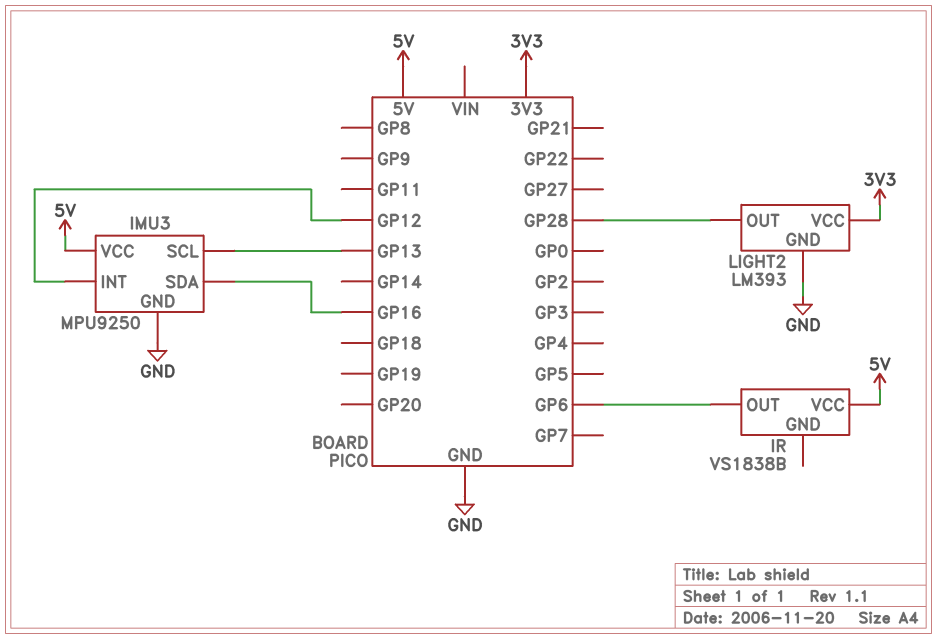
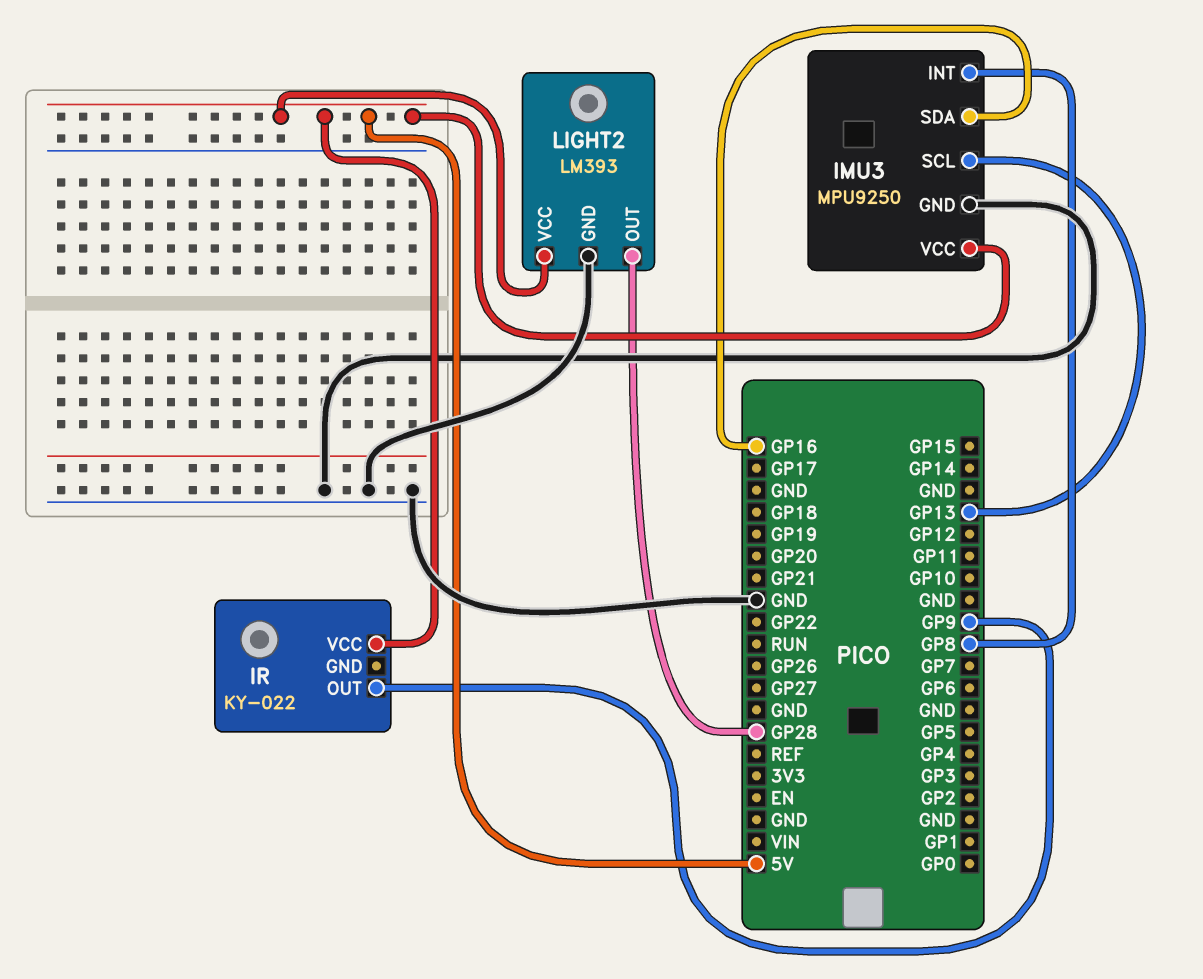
IMU3 pin INT: GP12 -> GP8
IR: VS1838B -> KY-022
IR pin OUT: GP6 -> GP9
LIGHT2 pin VCC: 3V3 -> 5V

